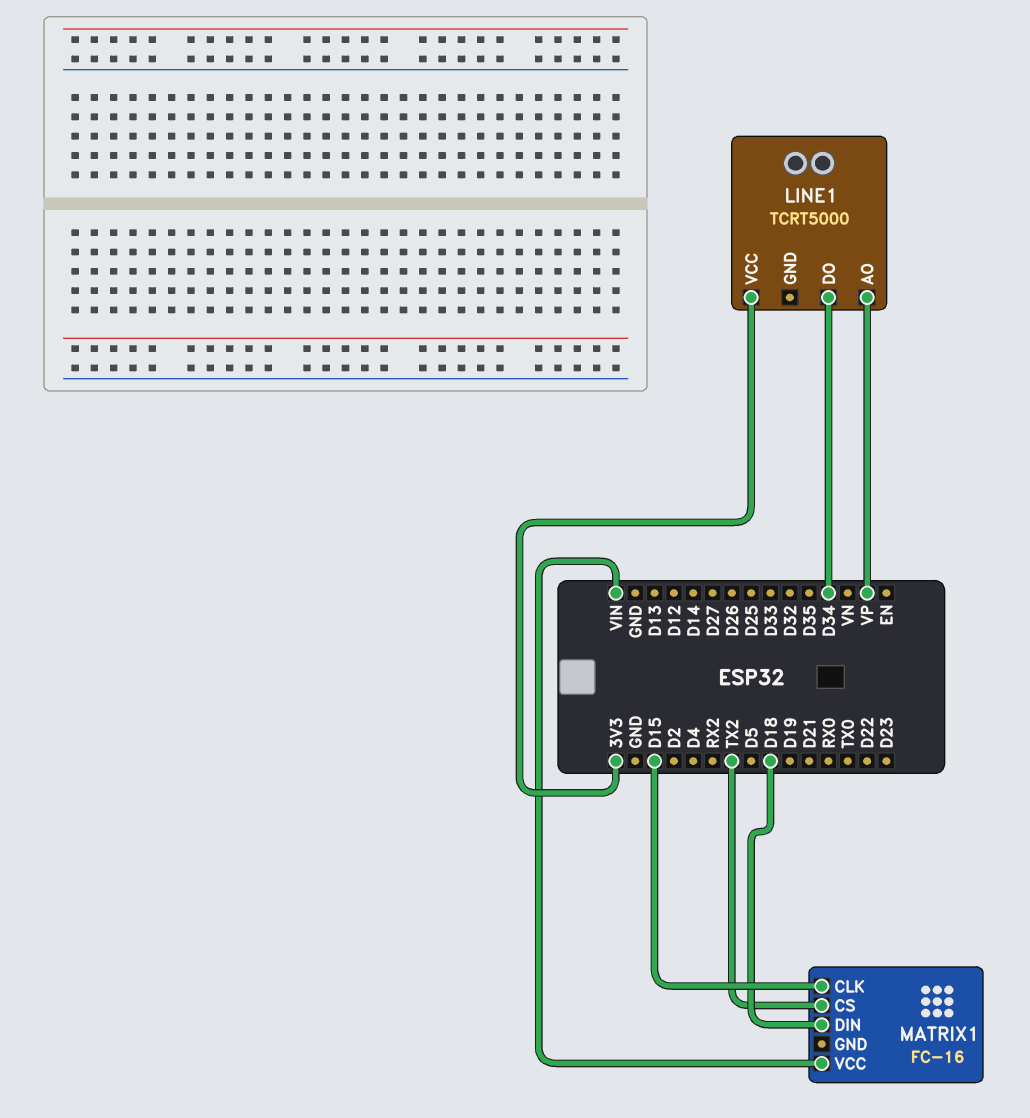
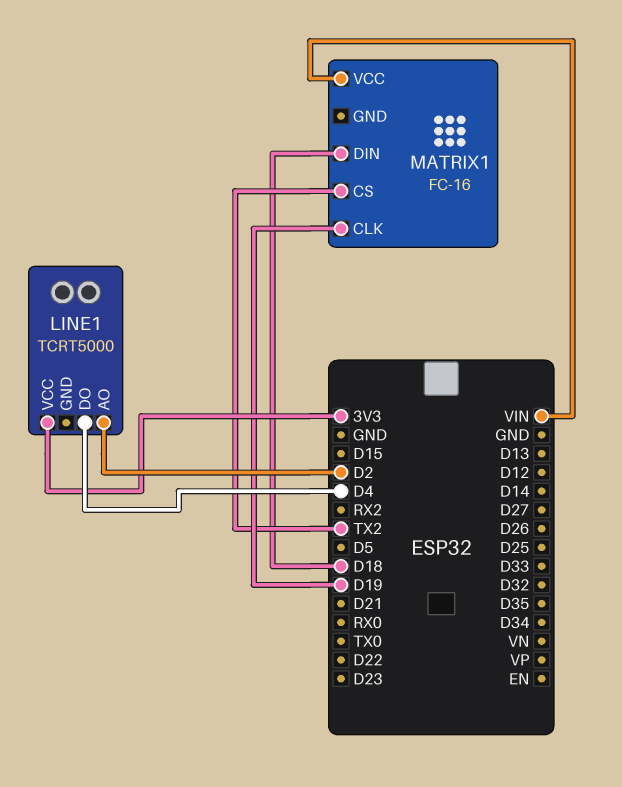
LINE1 pin AO: VP -> D2
LINE1 pin DO: D34 -> D4
MATRIX1 pin CLK: D15 -> D19

